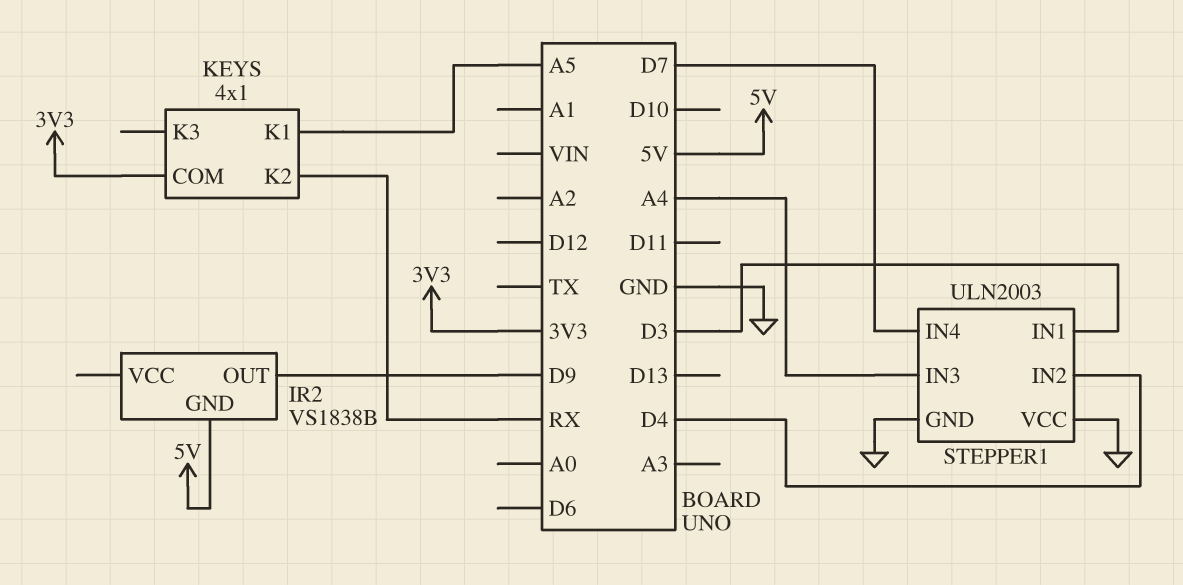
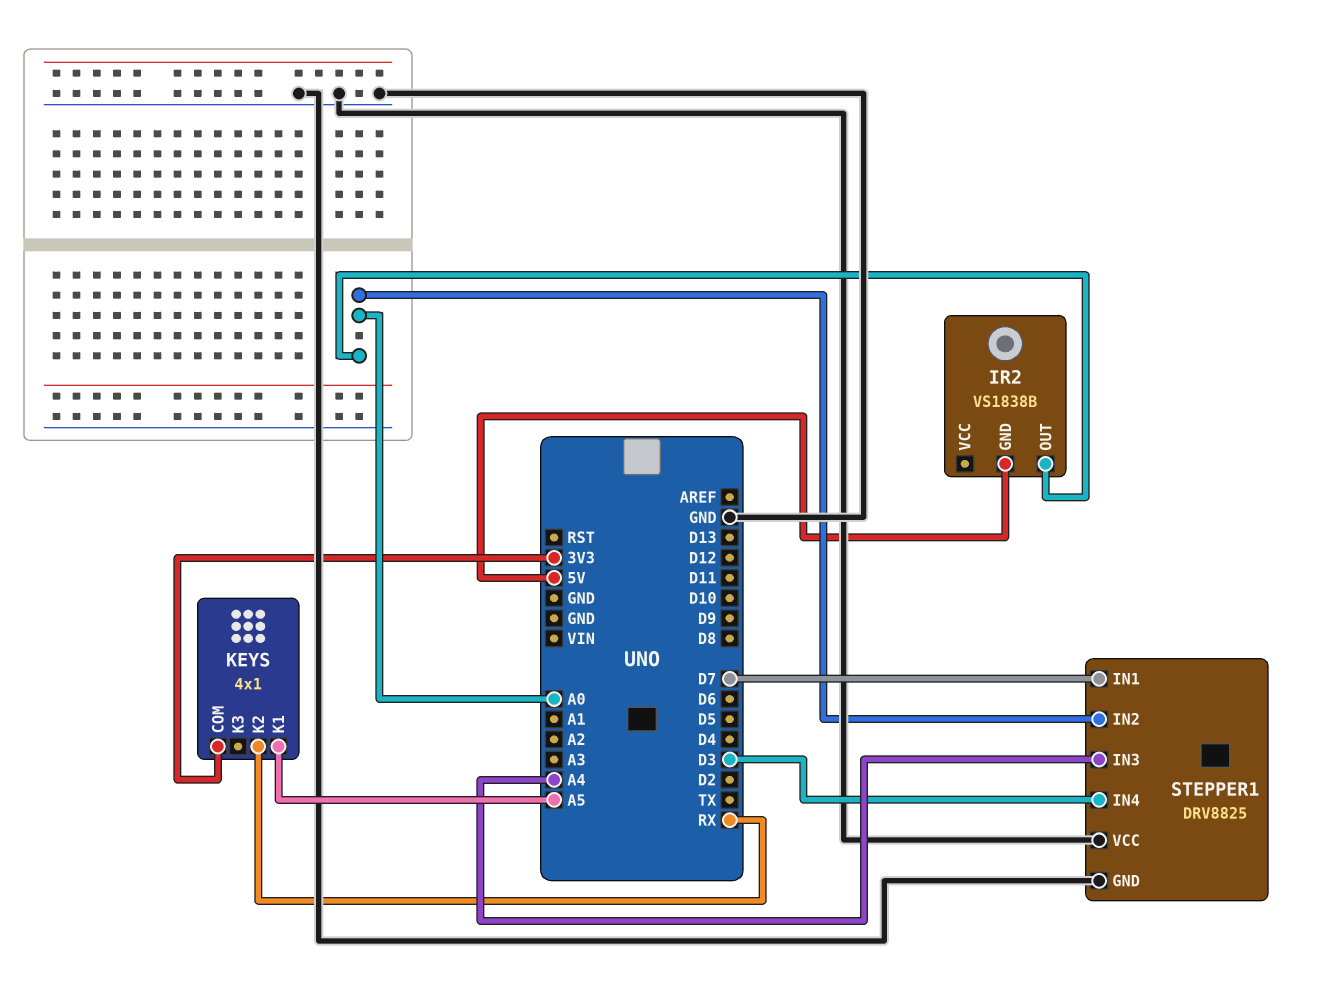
IR2 pin OUT: D9 -> A0
STEPPER1: ULN2003 -> DRV8825
STEPPER1 pin IN1: D3 -> D7
STEPPER1 pin IN2: D4 -> A0
STEPPER1 pin IN4: D7 -> D3

